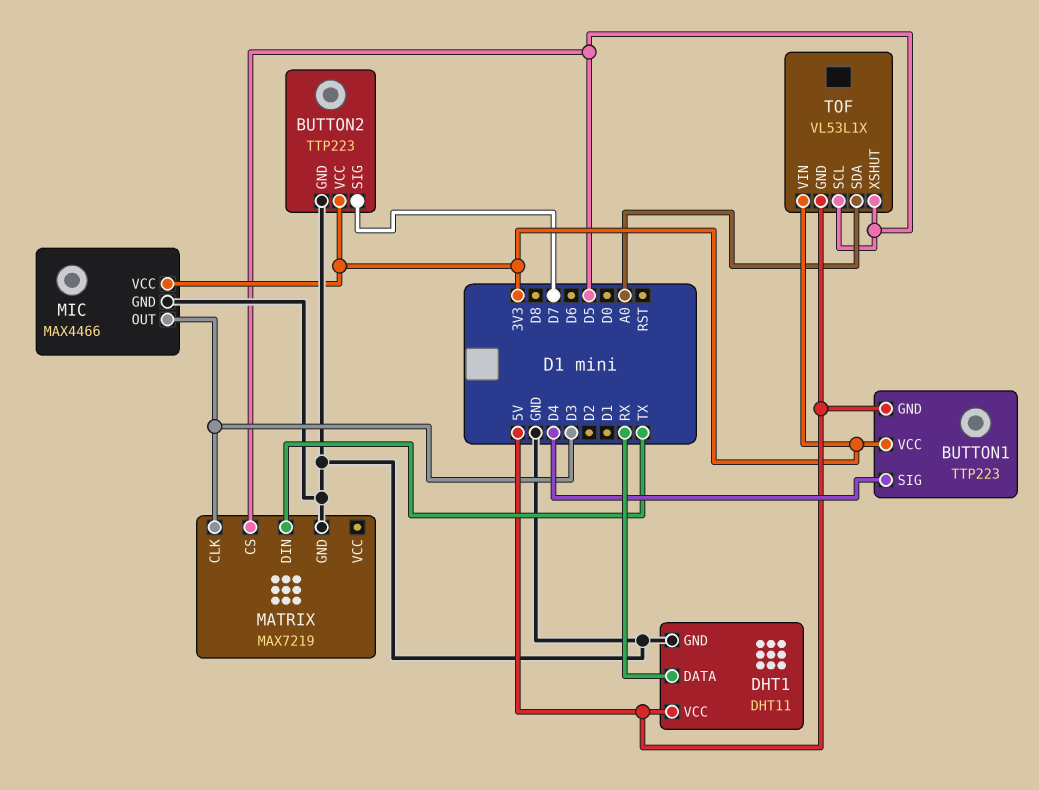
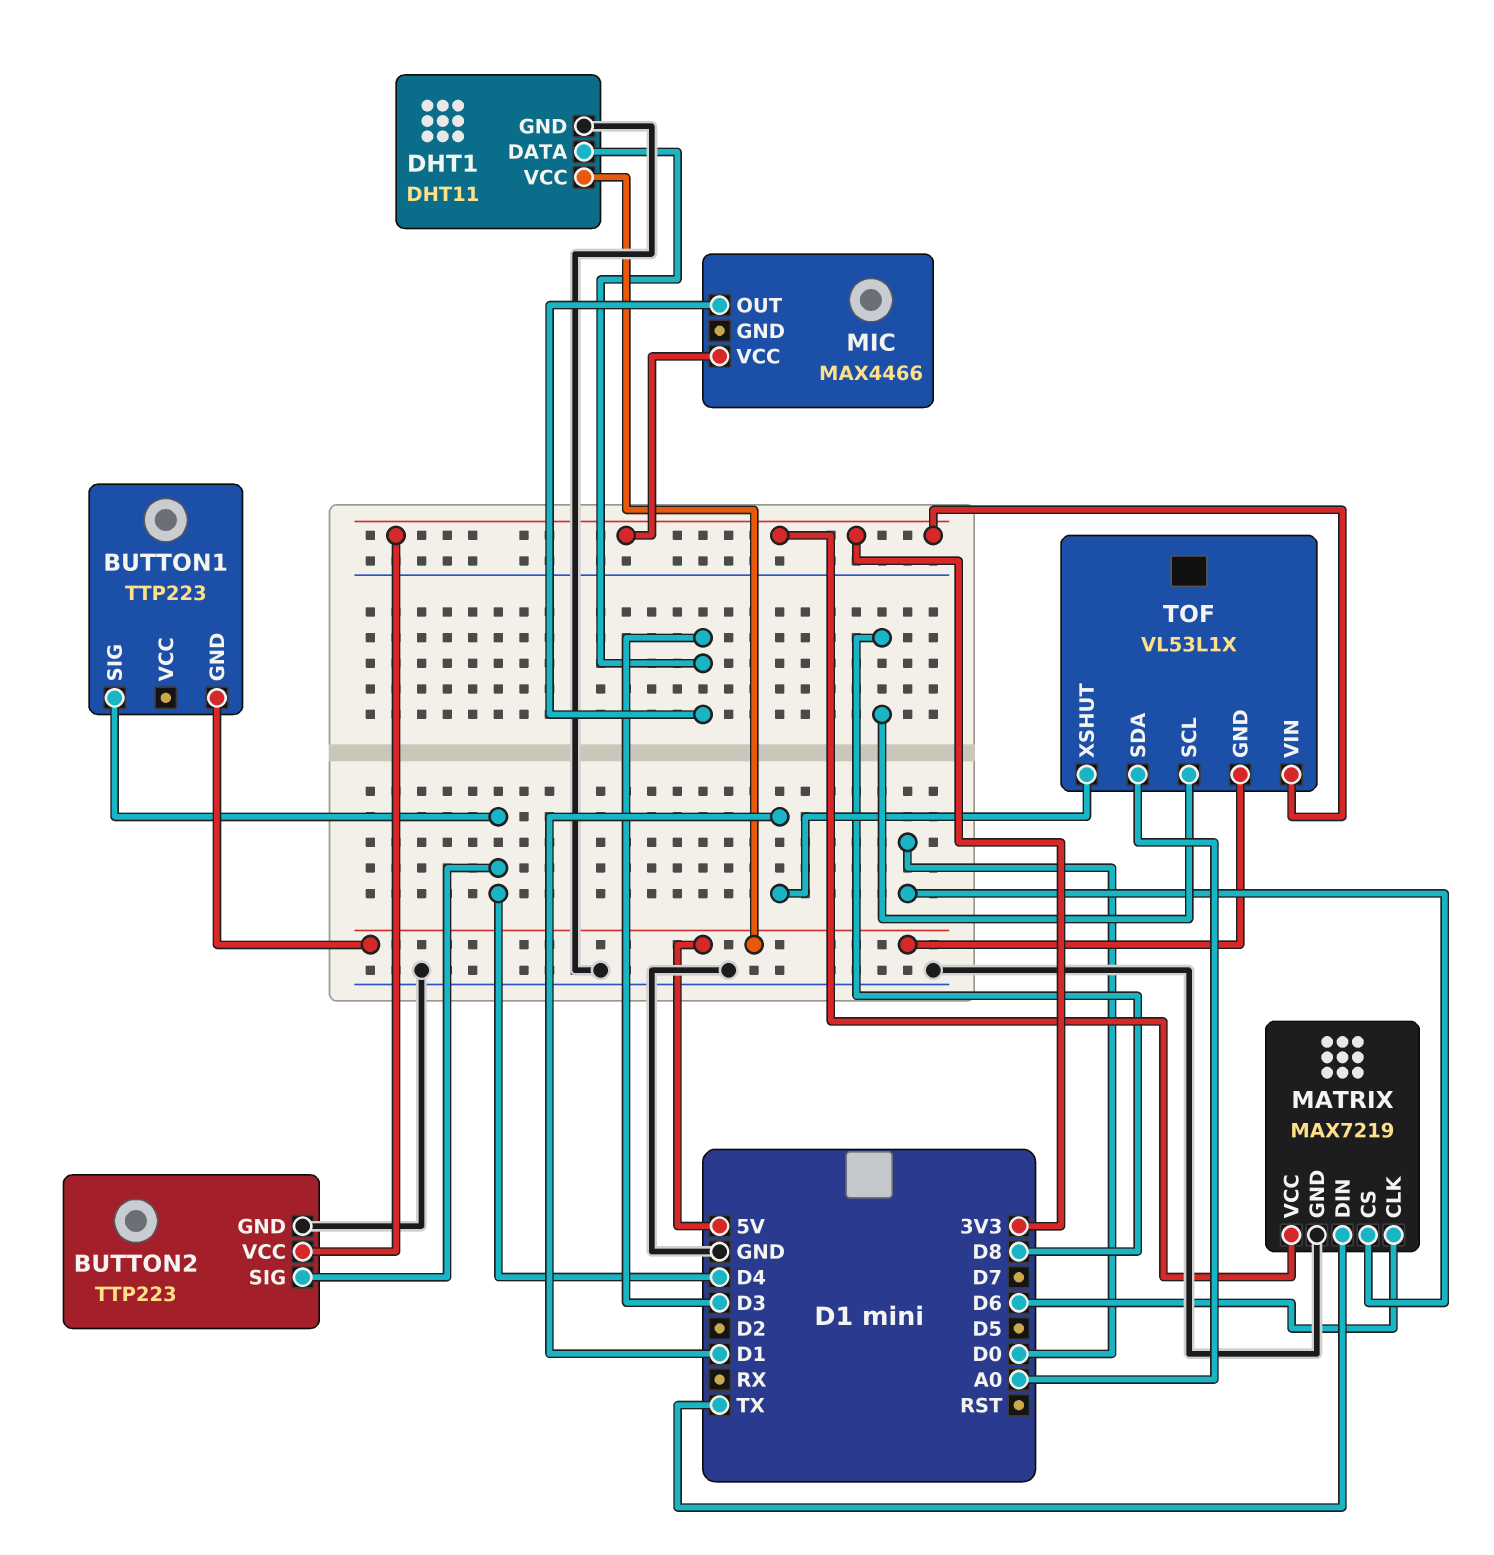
BUTTON1 pin VCC: 3V3 -> none
BUTTON2 pin SIG: D7 -> D4
DHT1 pin DATA: RX -> D3
MATRIX pin CLK: D3 -> D6
MATRIX pin CS: D5 -> D0
MATRIX pin VCC: none -> 3V3
MIC pin GND: GND -> none
TOF pin SCL: D5 -> D8
TOF pin XSHUT: D5 -> D1

